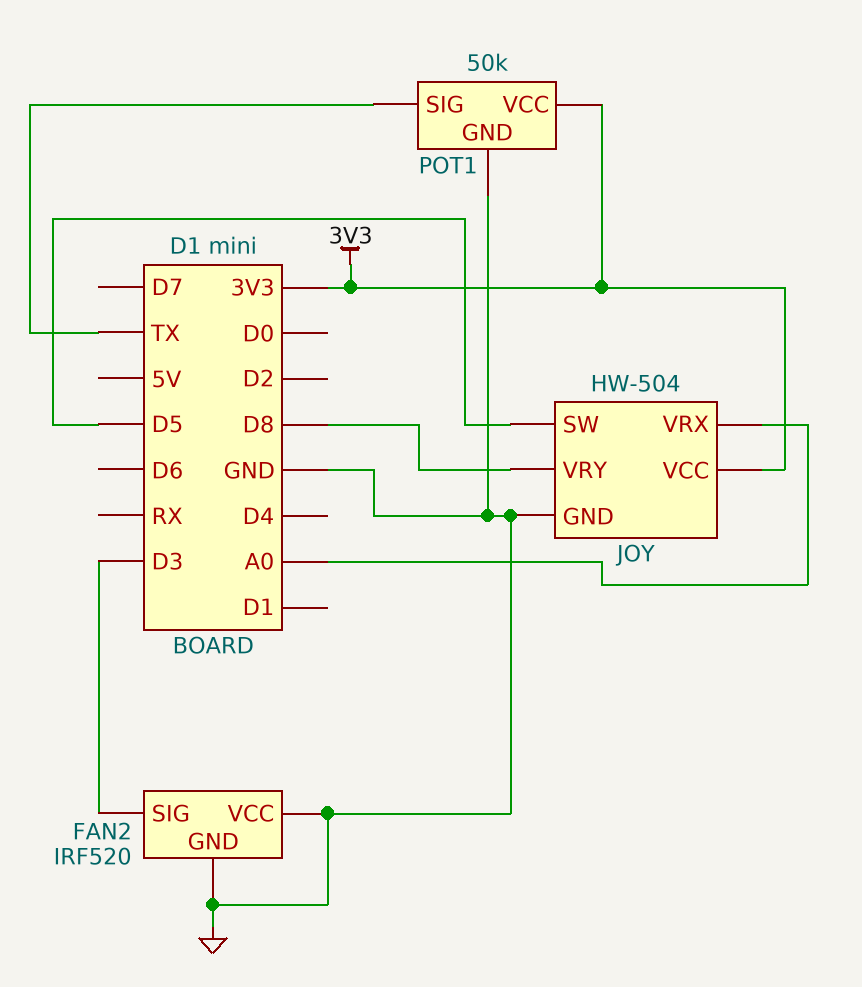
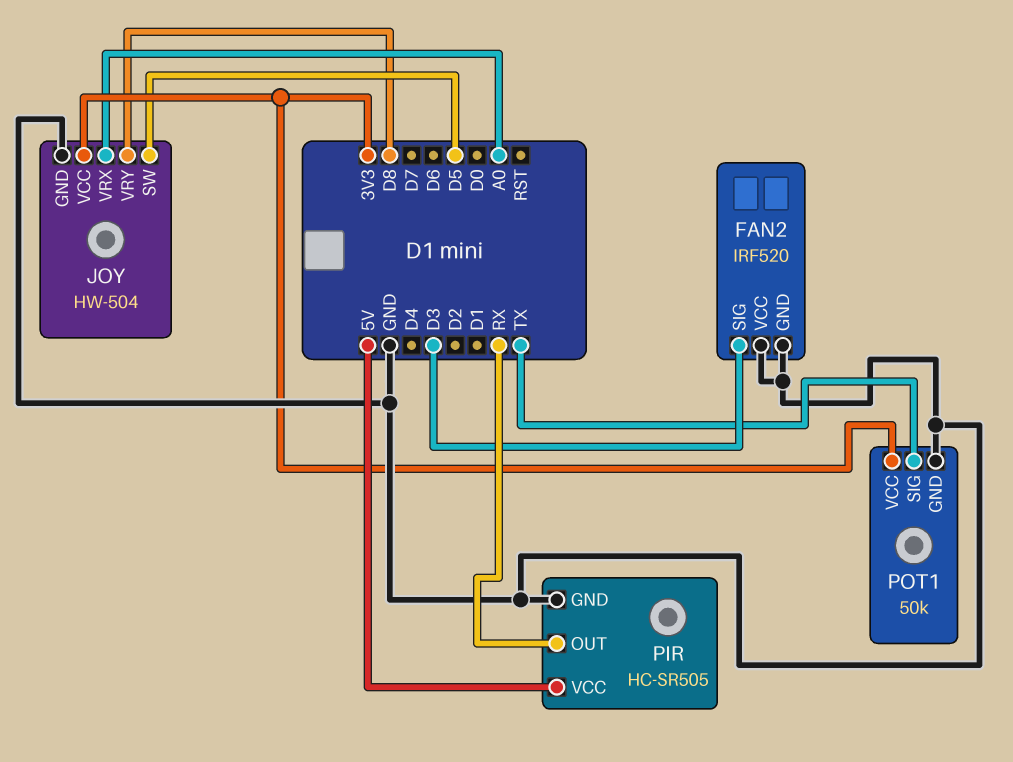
PIR: none -> HC-SR505
PIR pin GND: none -> GND
PIR pin OUT: none -> RX
PIR pin VCC: none -> 5V

